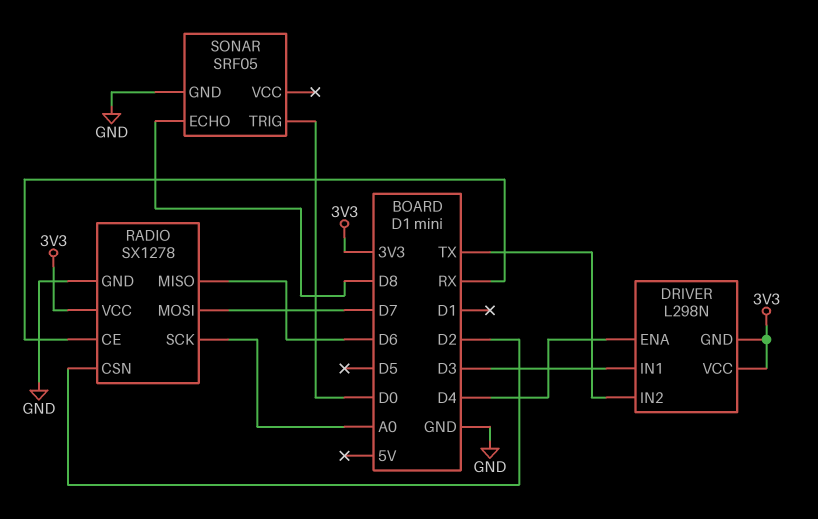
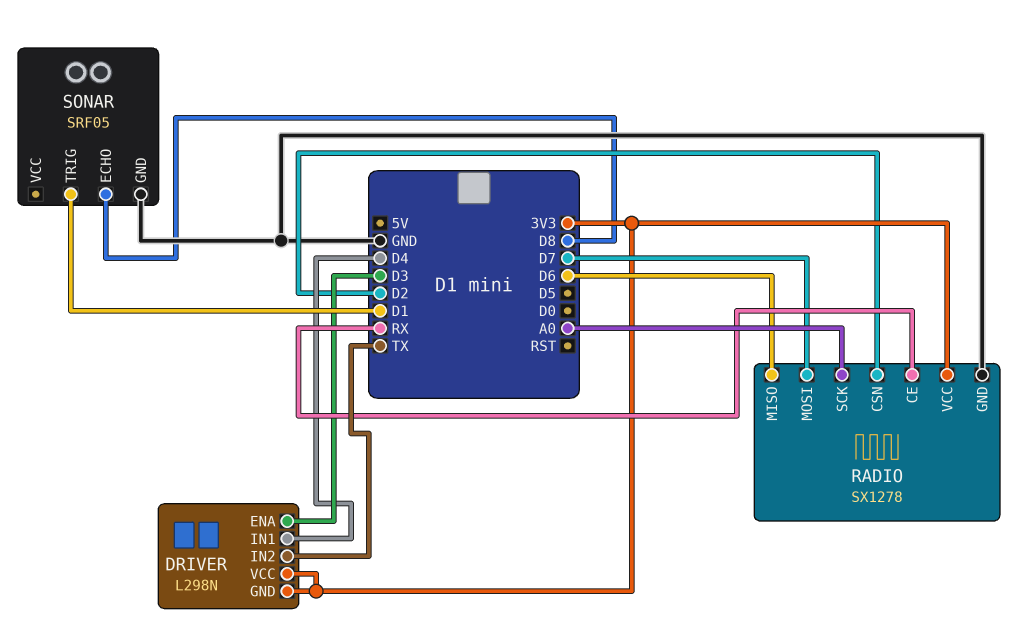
DRIVER pin ENA: D4 -> D3
DRIVER pin IN1: D3 -> D4
SONAR pin TRIG: D0 -> D1

